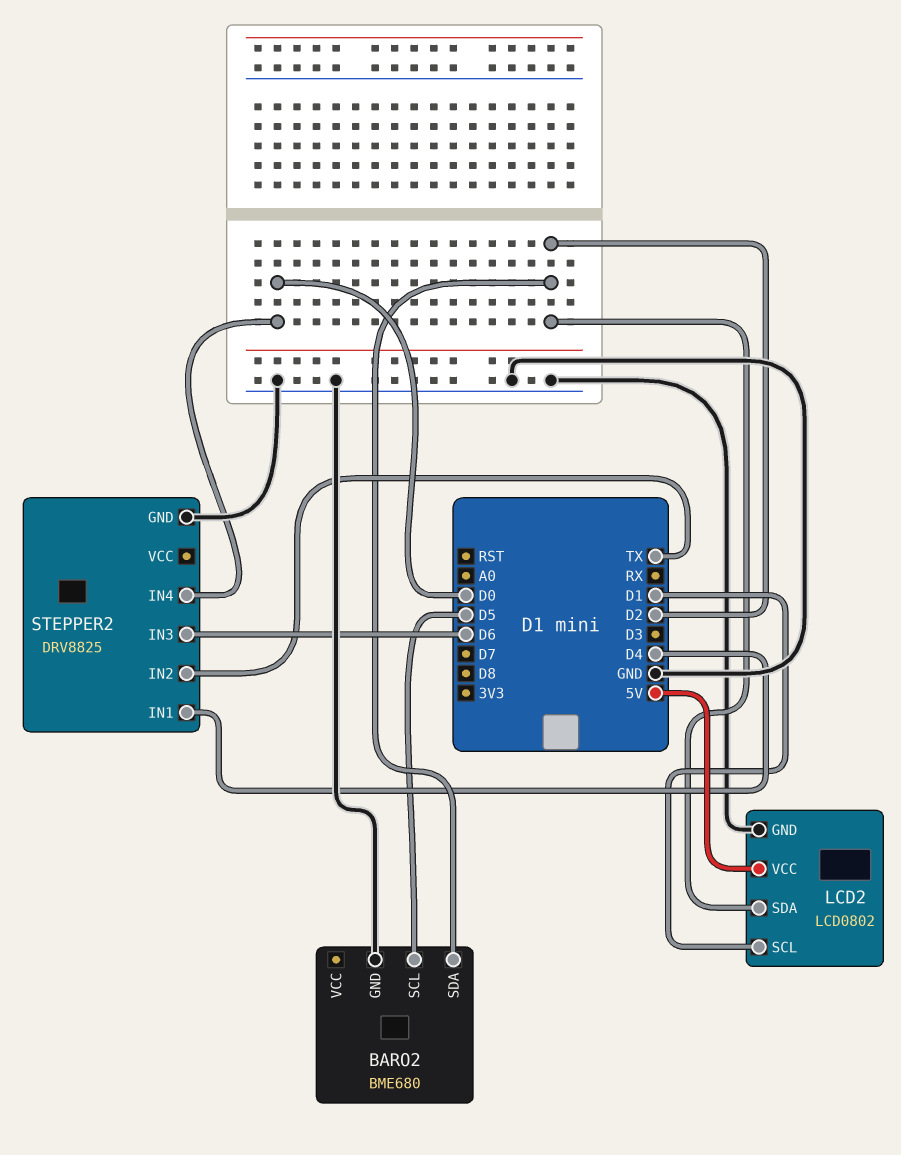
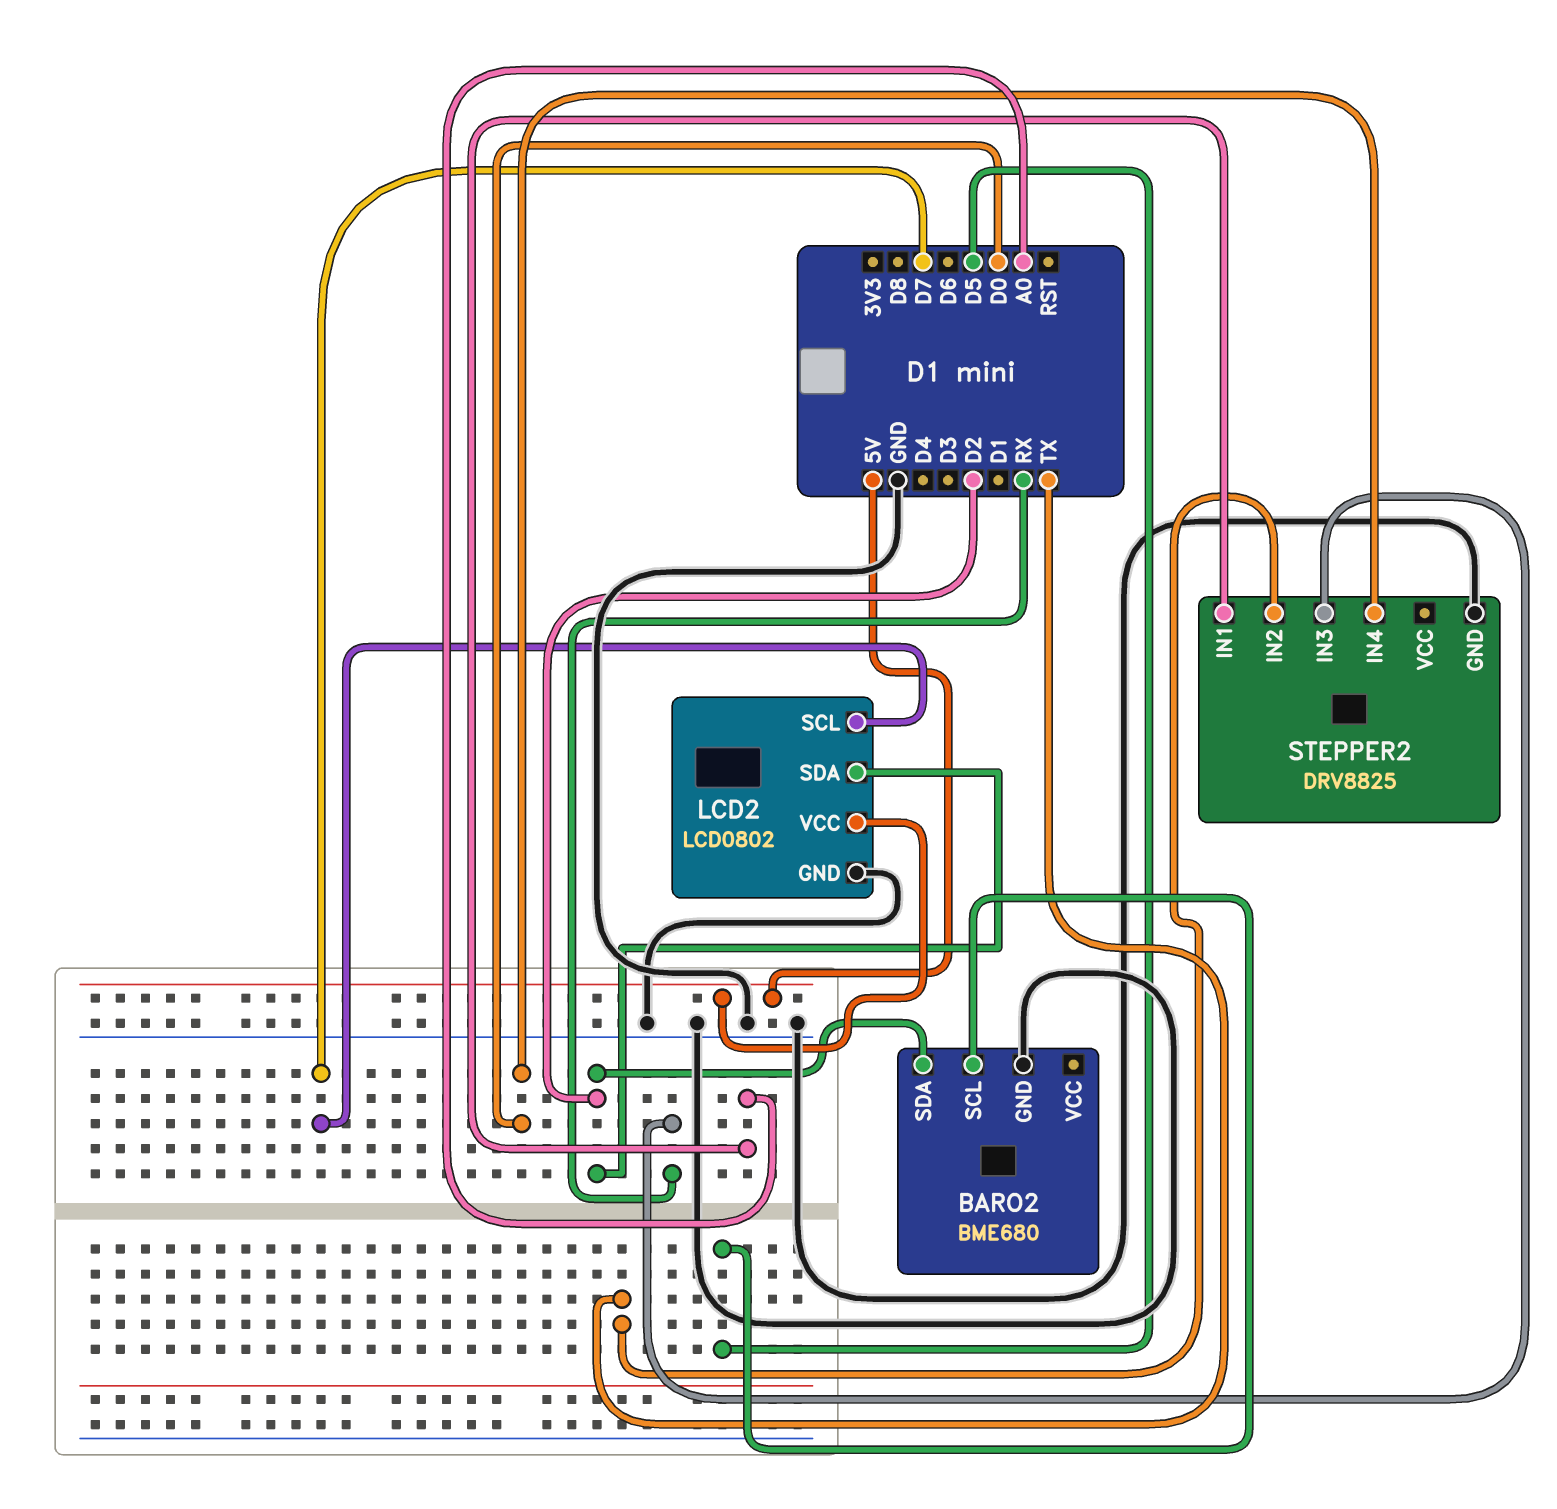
LCD2 pin SCL: D1 -> D7
STEPPER2 pin IN1: D4 -> A0
STEPPER2 pin IN3: D6 -> RX

